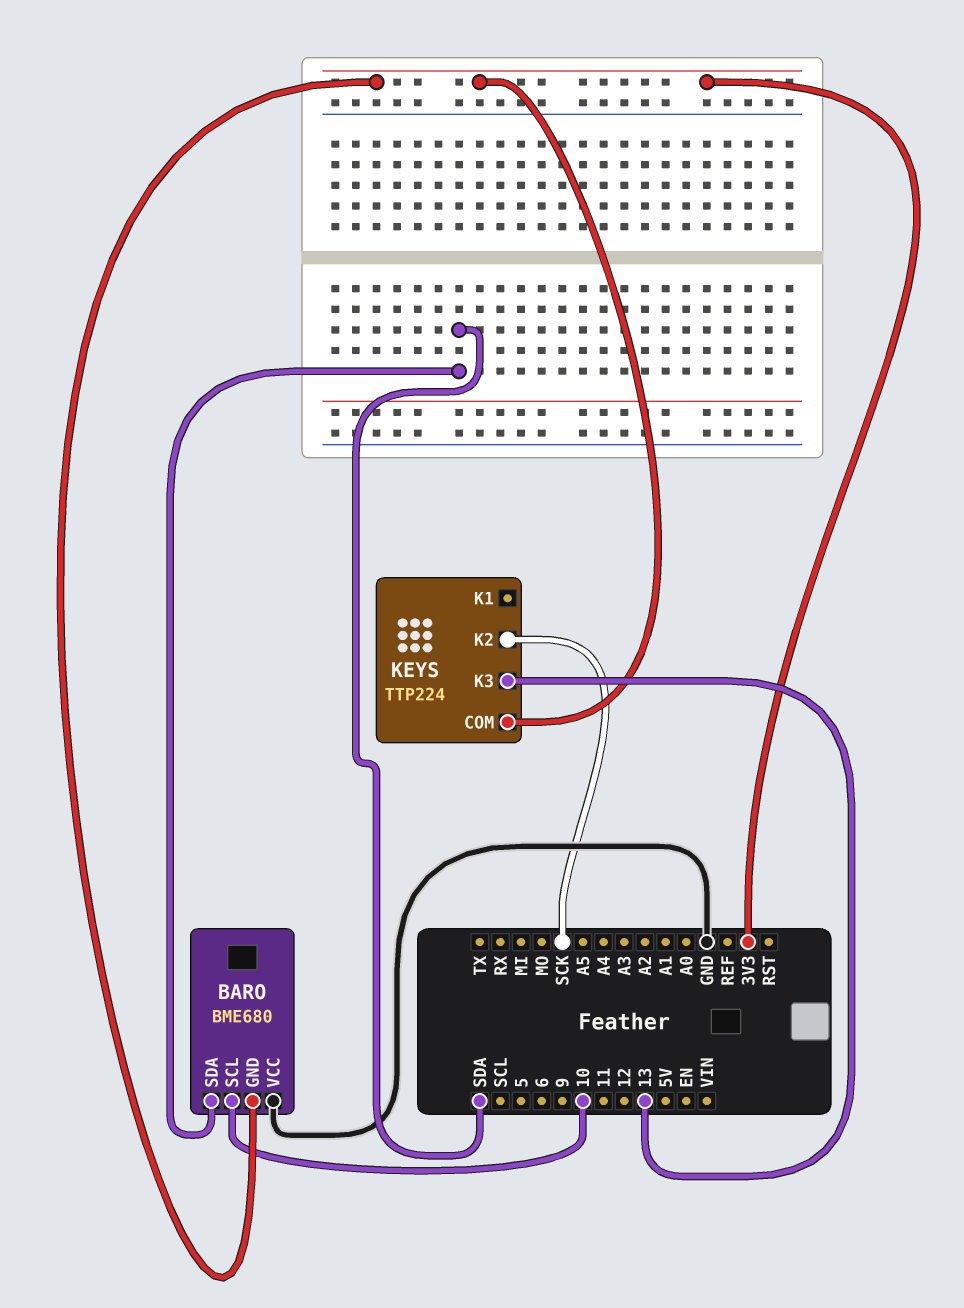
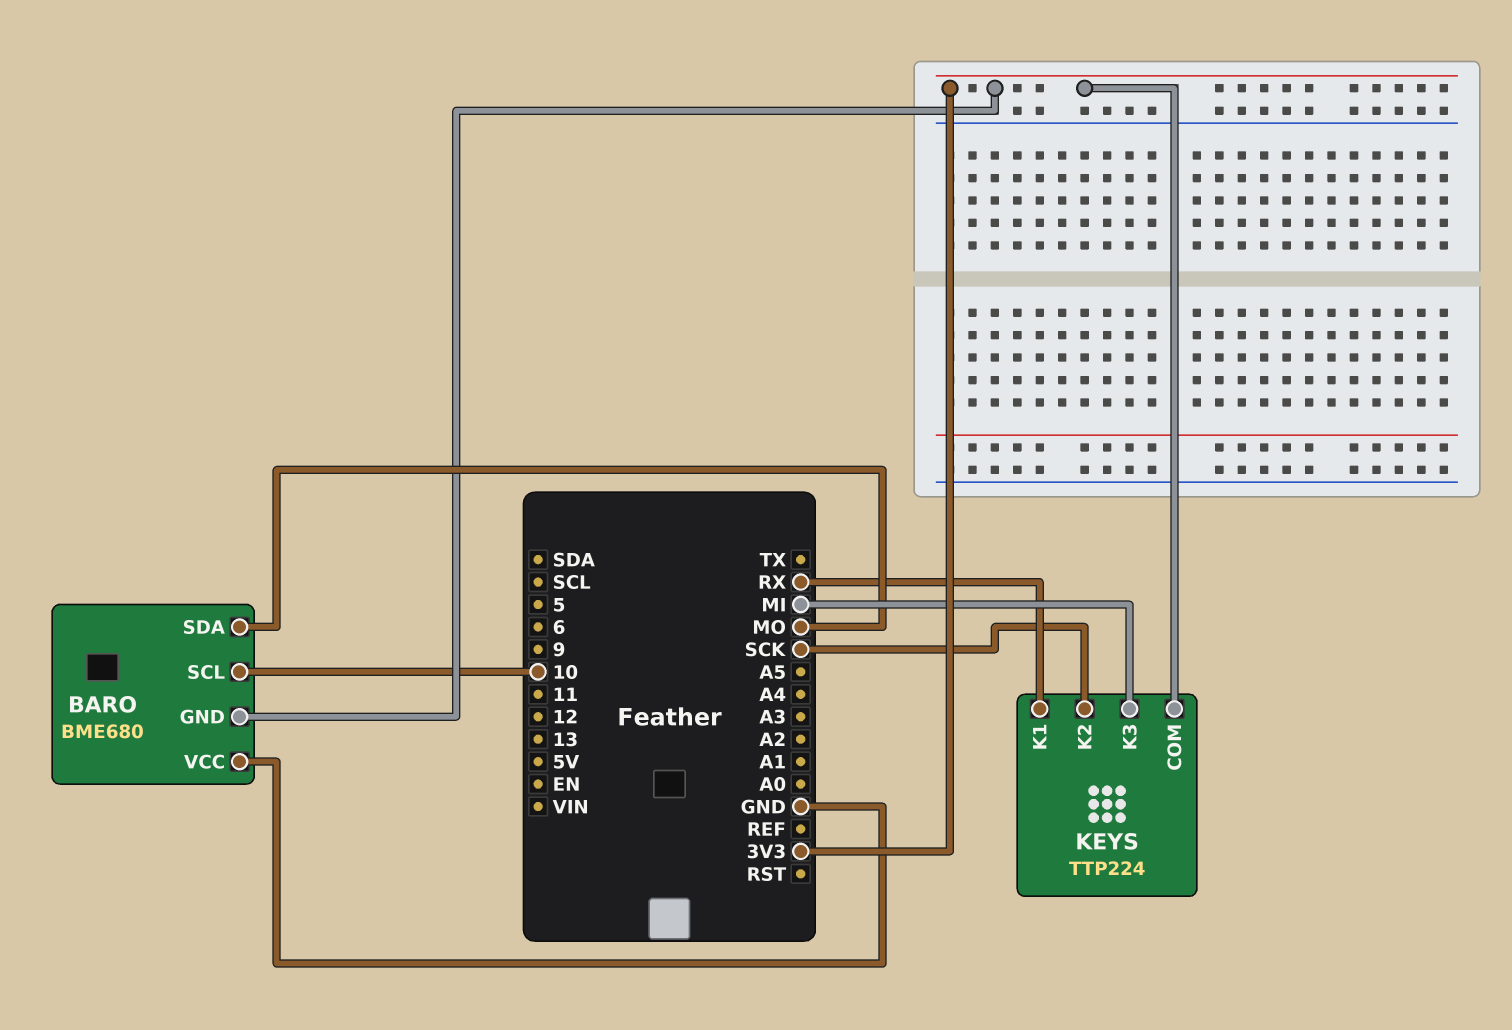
BARO pin SDA: SDA -> MO
KEYS pin K1: none -> RX
KEYS pin K3: 13 -> MI

